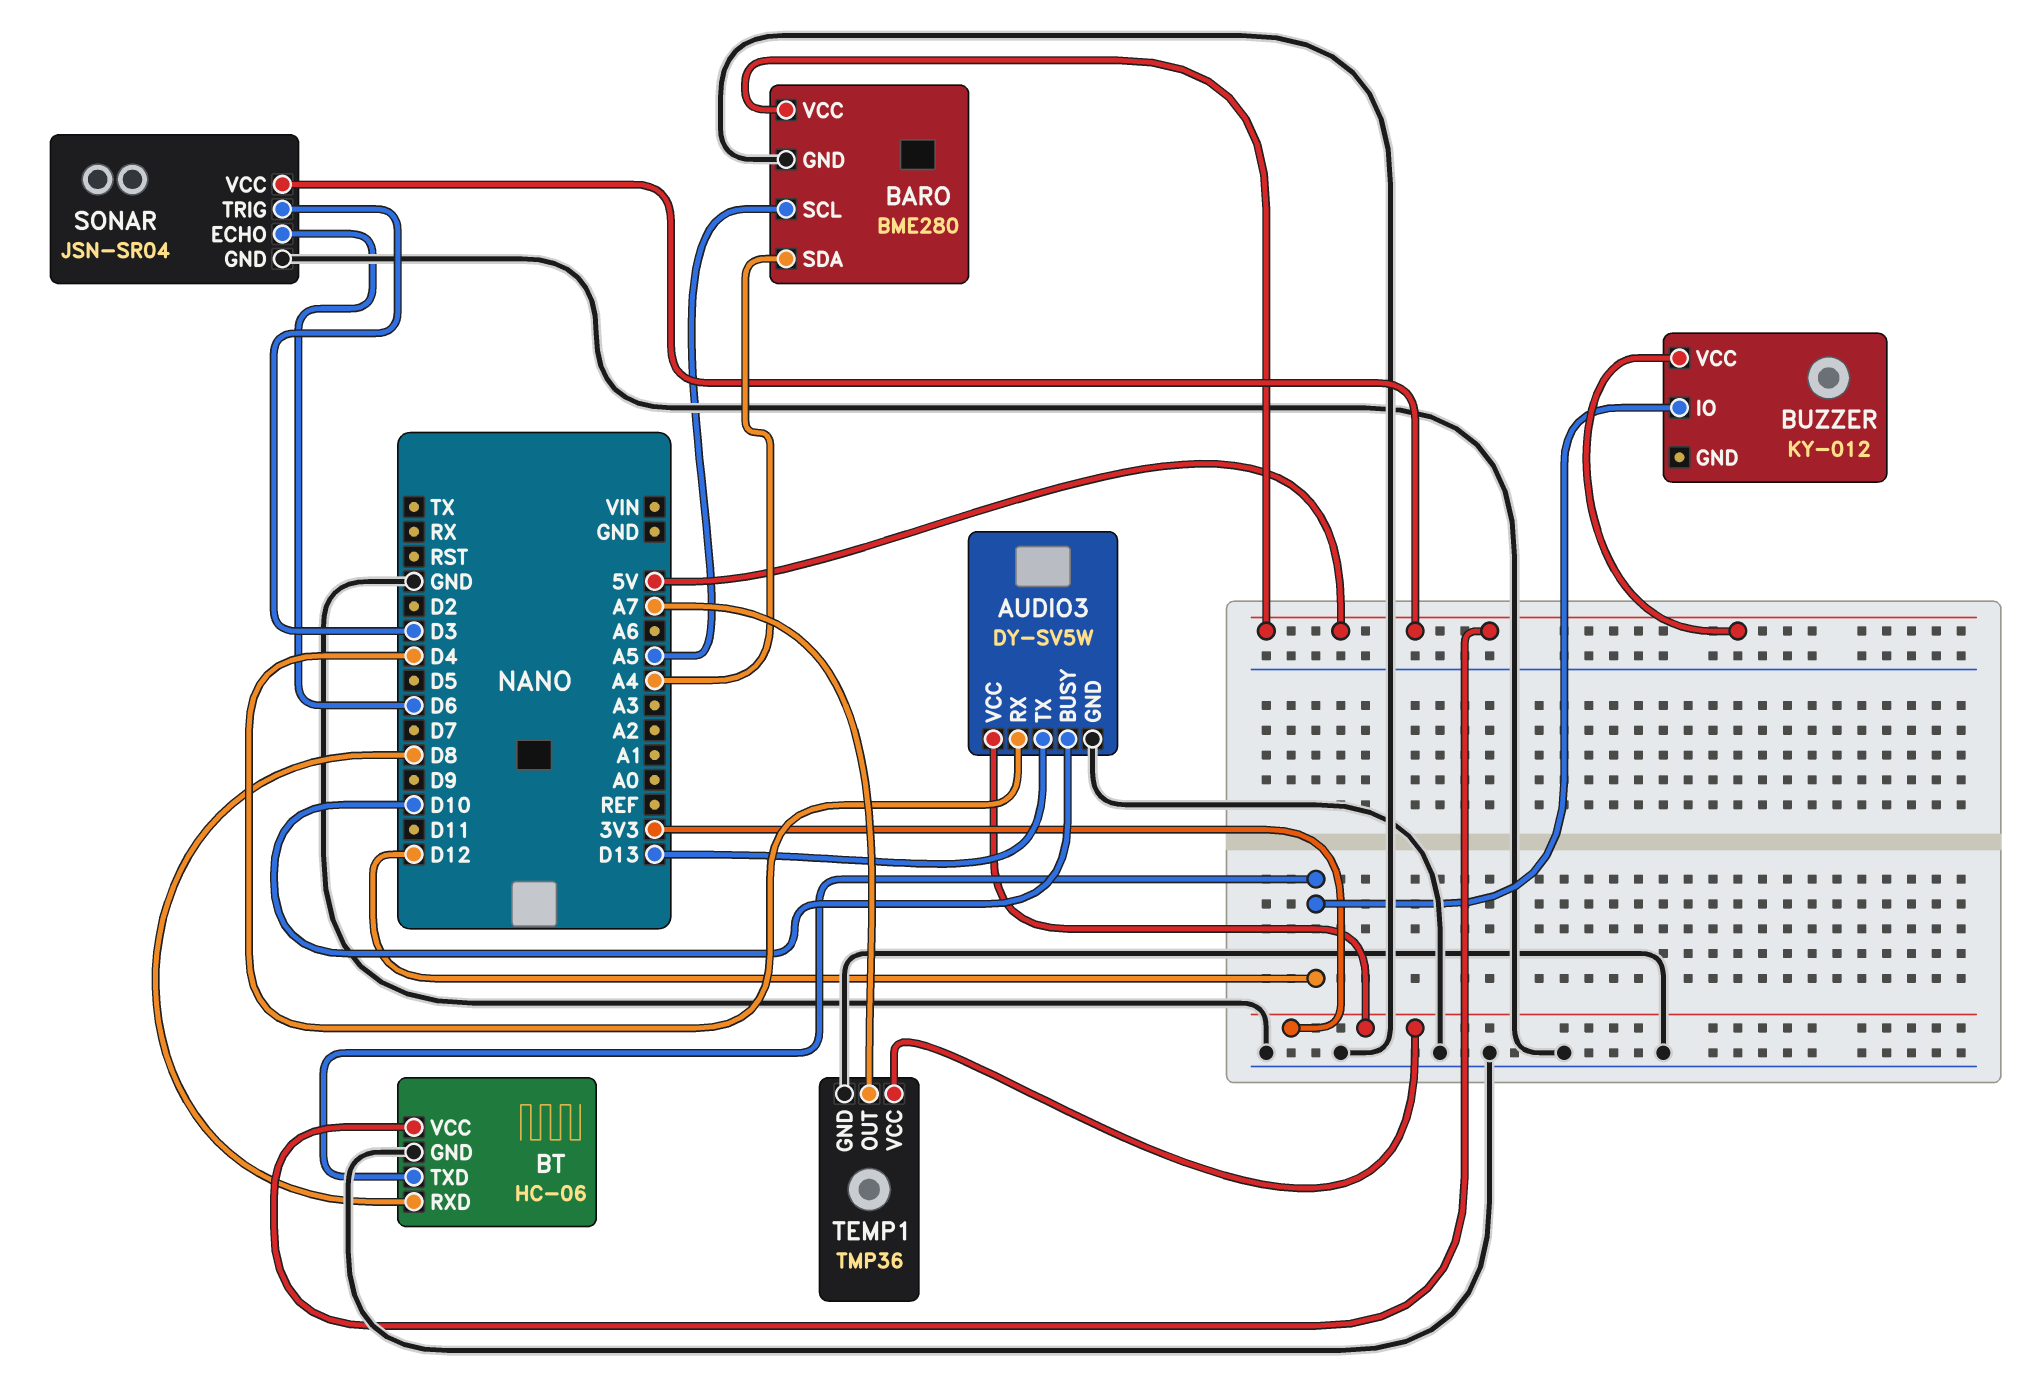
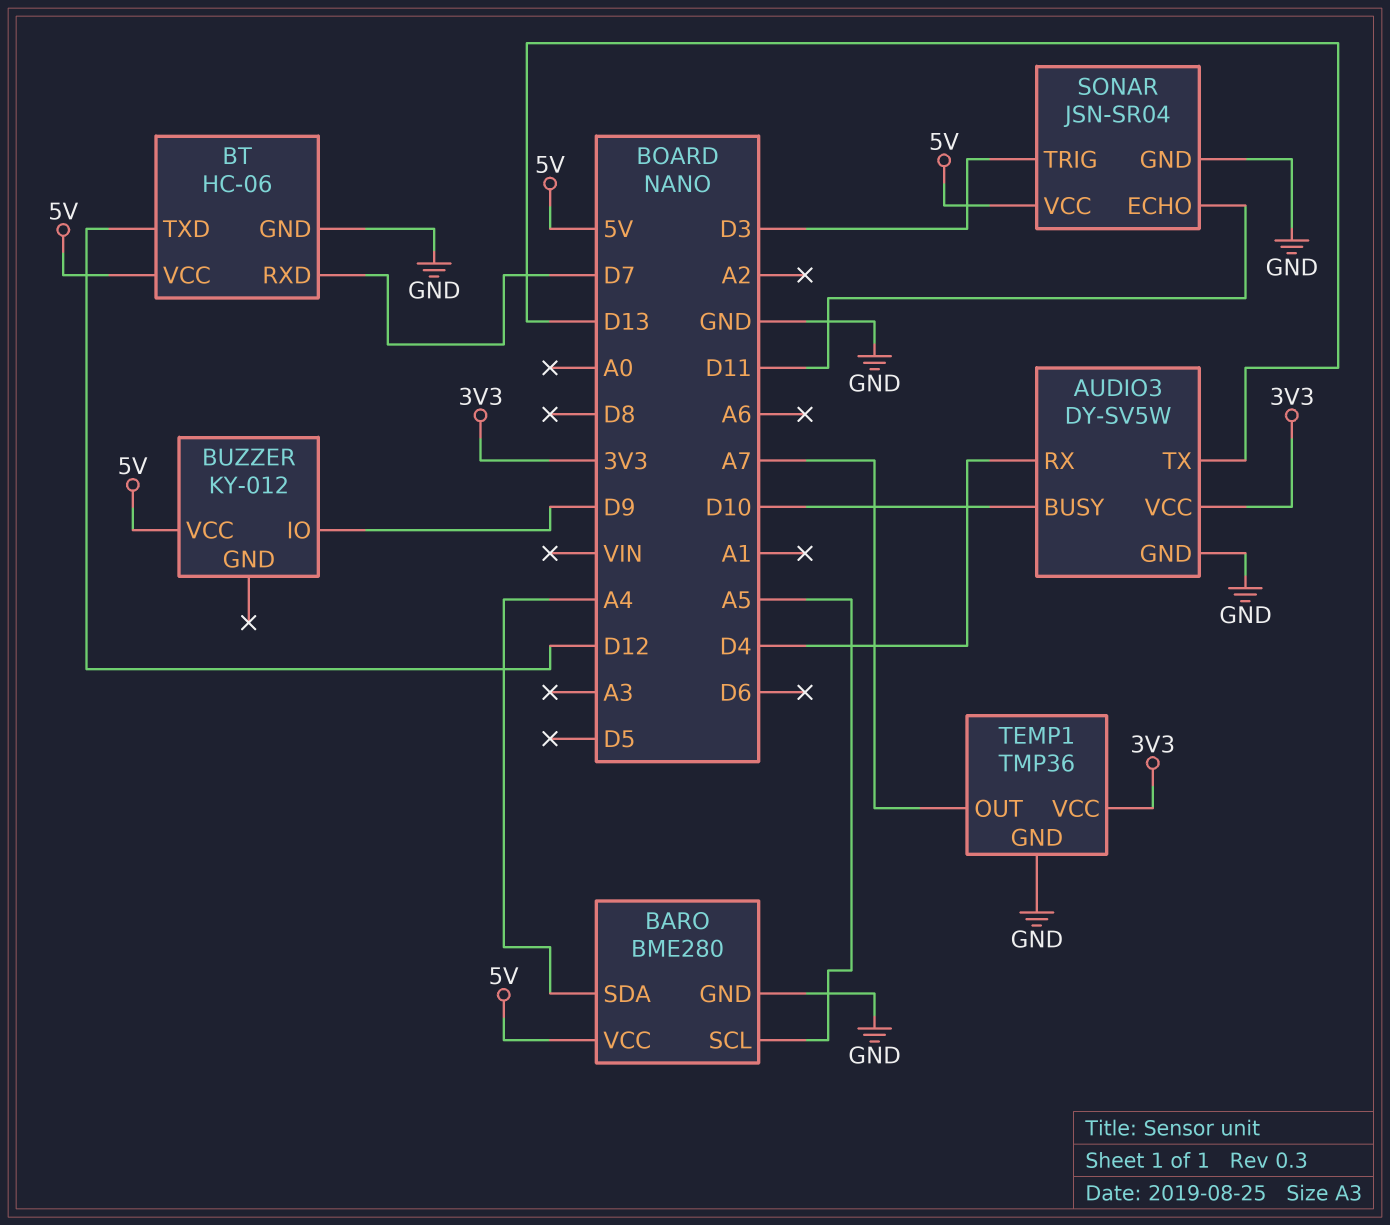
BT pin RXD: D8 -> D7
BUZZER pin IO: D12 -> D9
SONAR pin ECHO: D6 -> D11

